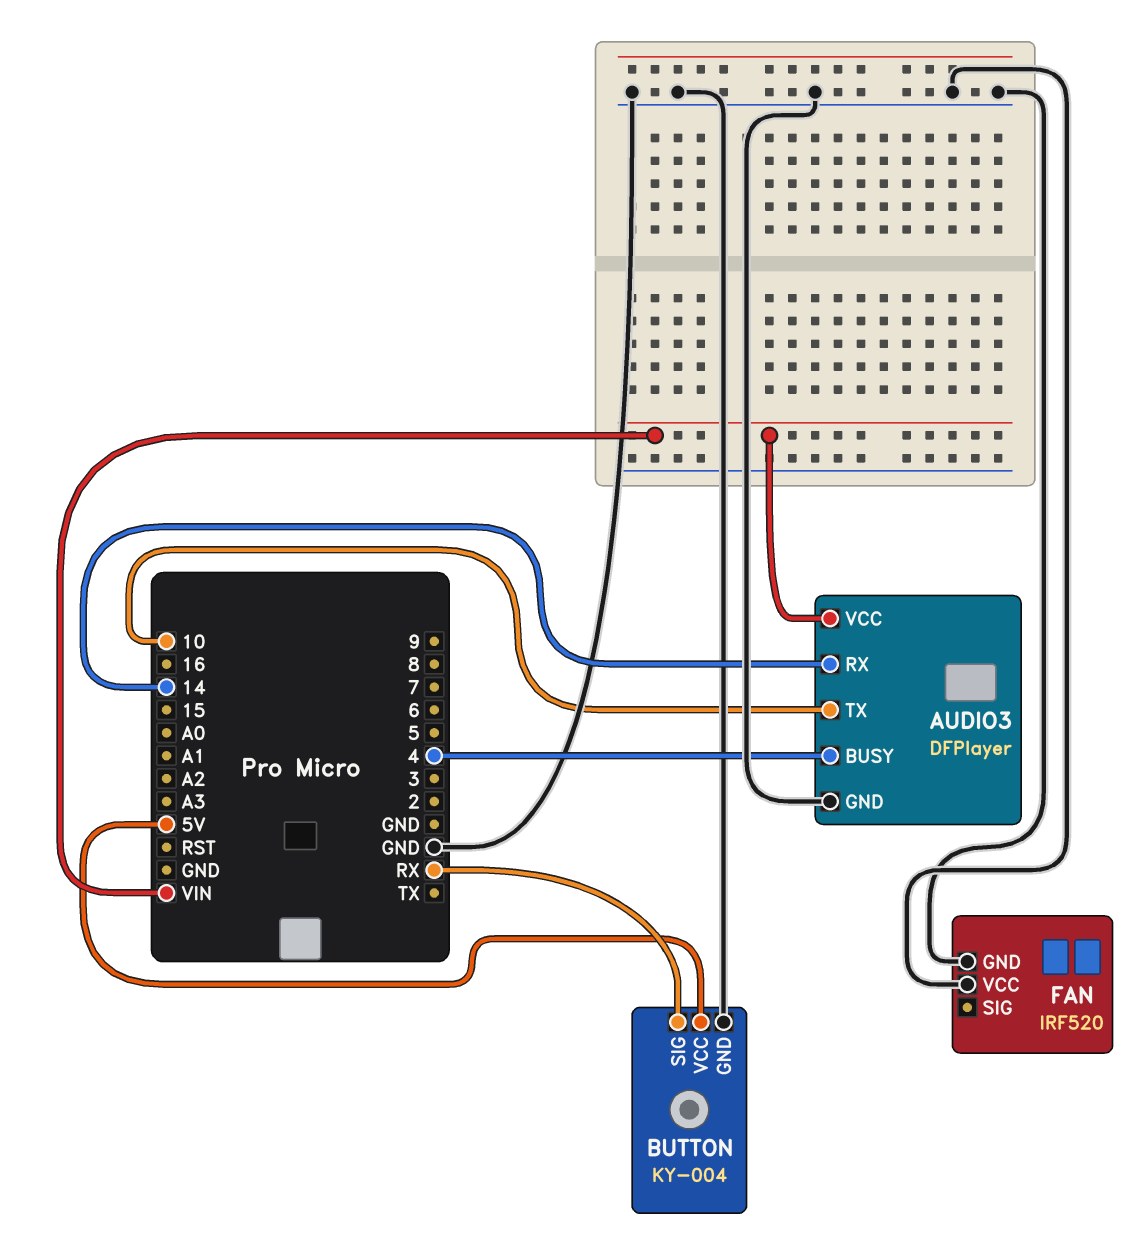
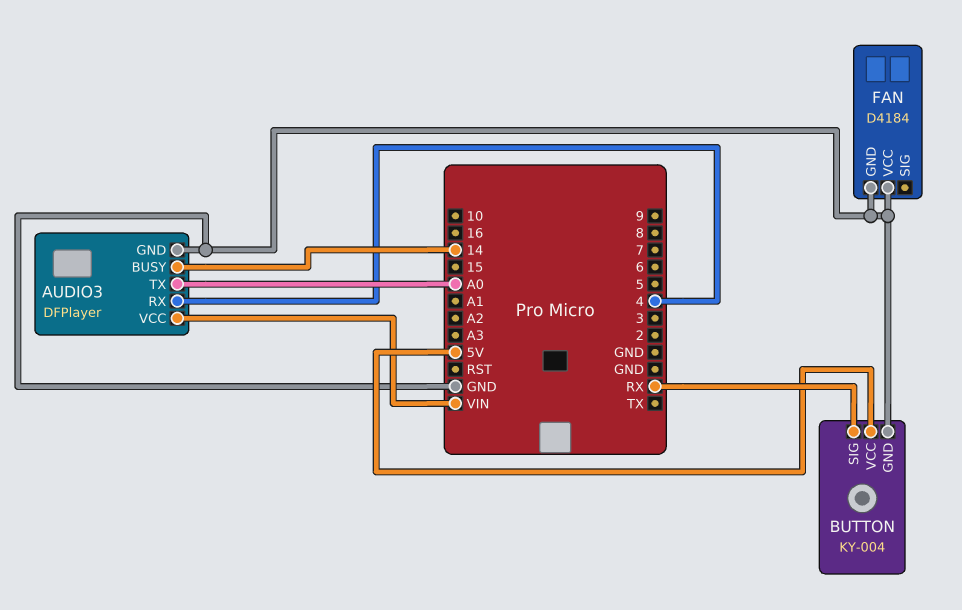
AUDIO3 pin BUSY: 4 -> 14
AUDIO3 pin RX: 14 -> 4
AUDIO3 pin TX: 10 -> A0
FAN: IRF520 -> D4184

